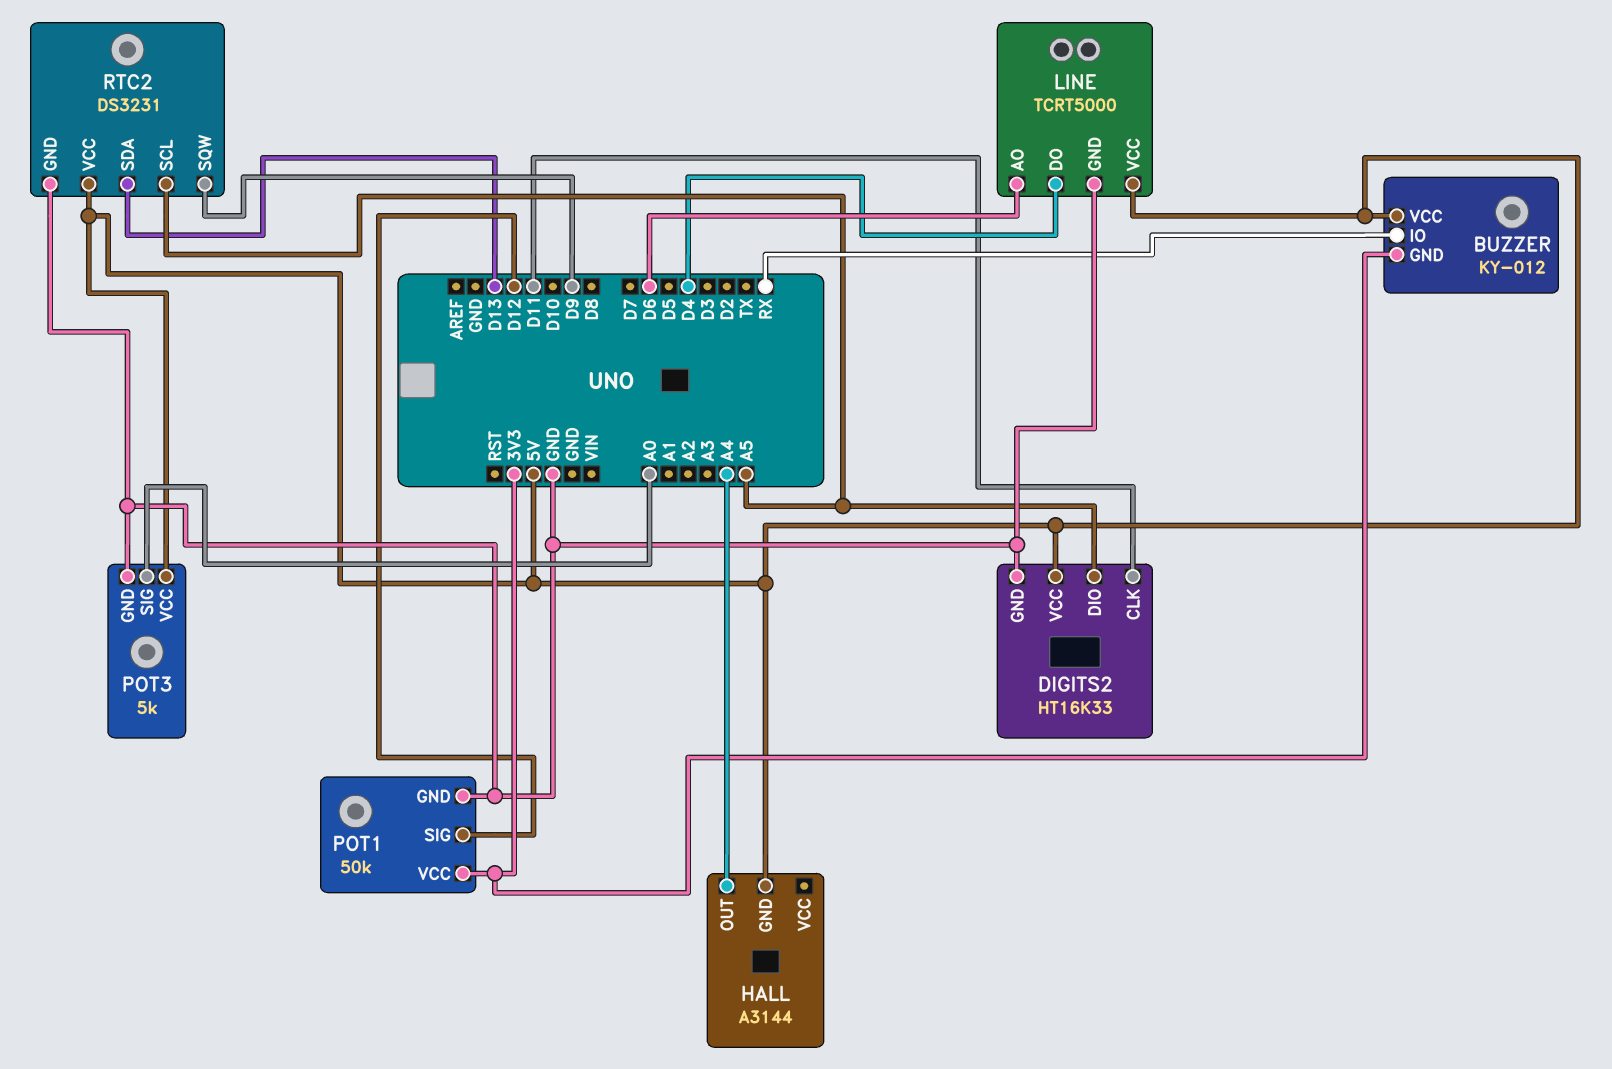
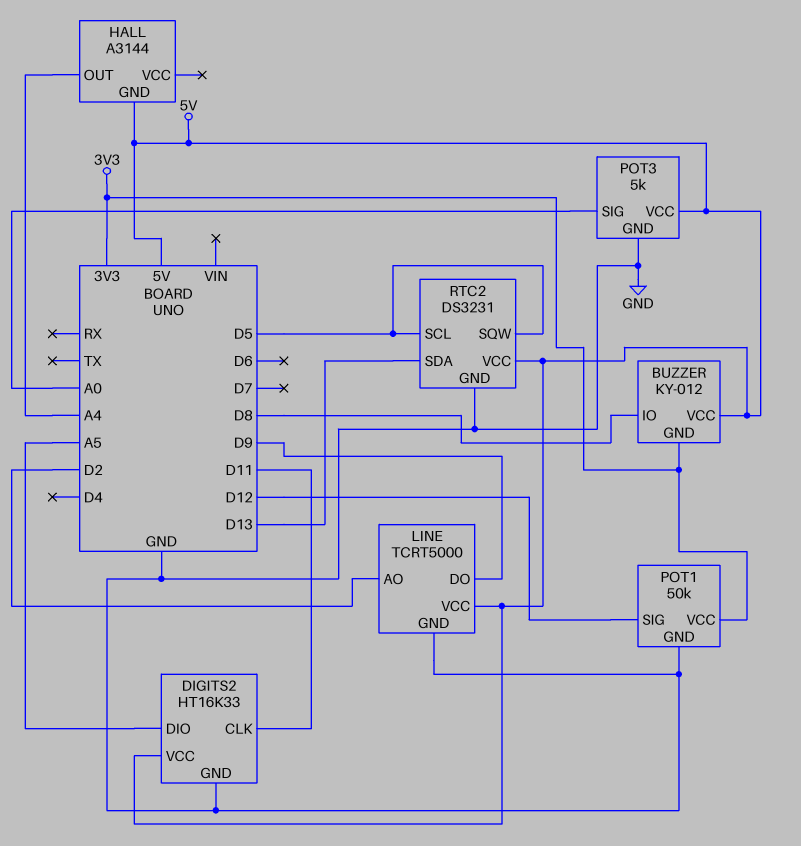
BUZZER pin IO: RX -> D8
LINE pin AO: D6 -> D2
LINE pin DO: D4 -> D9
RTC2 pin SCL: A5 -> D5
RTC2 pin SQW: D9 -> D5

